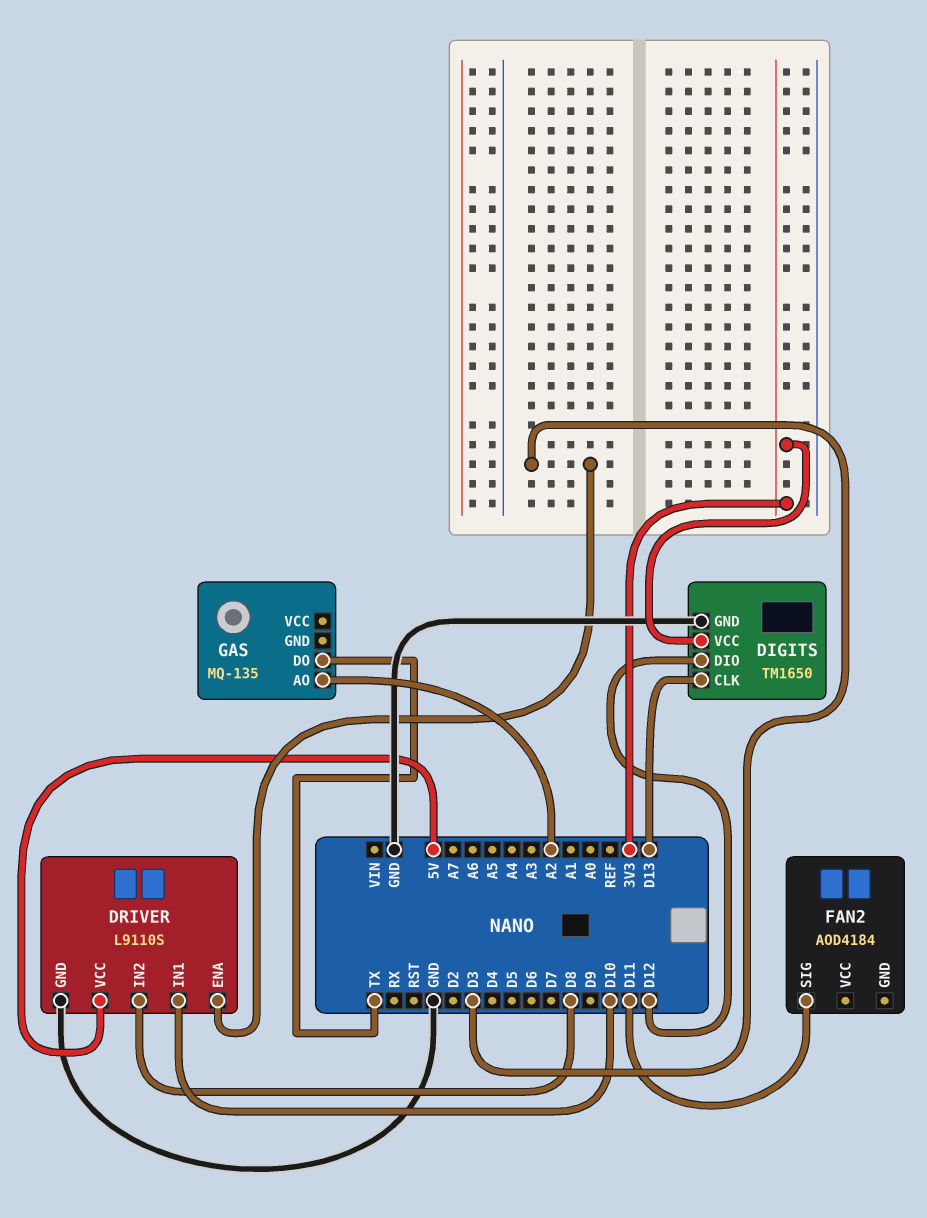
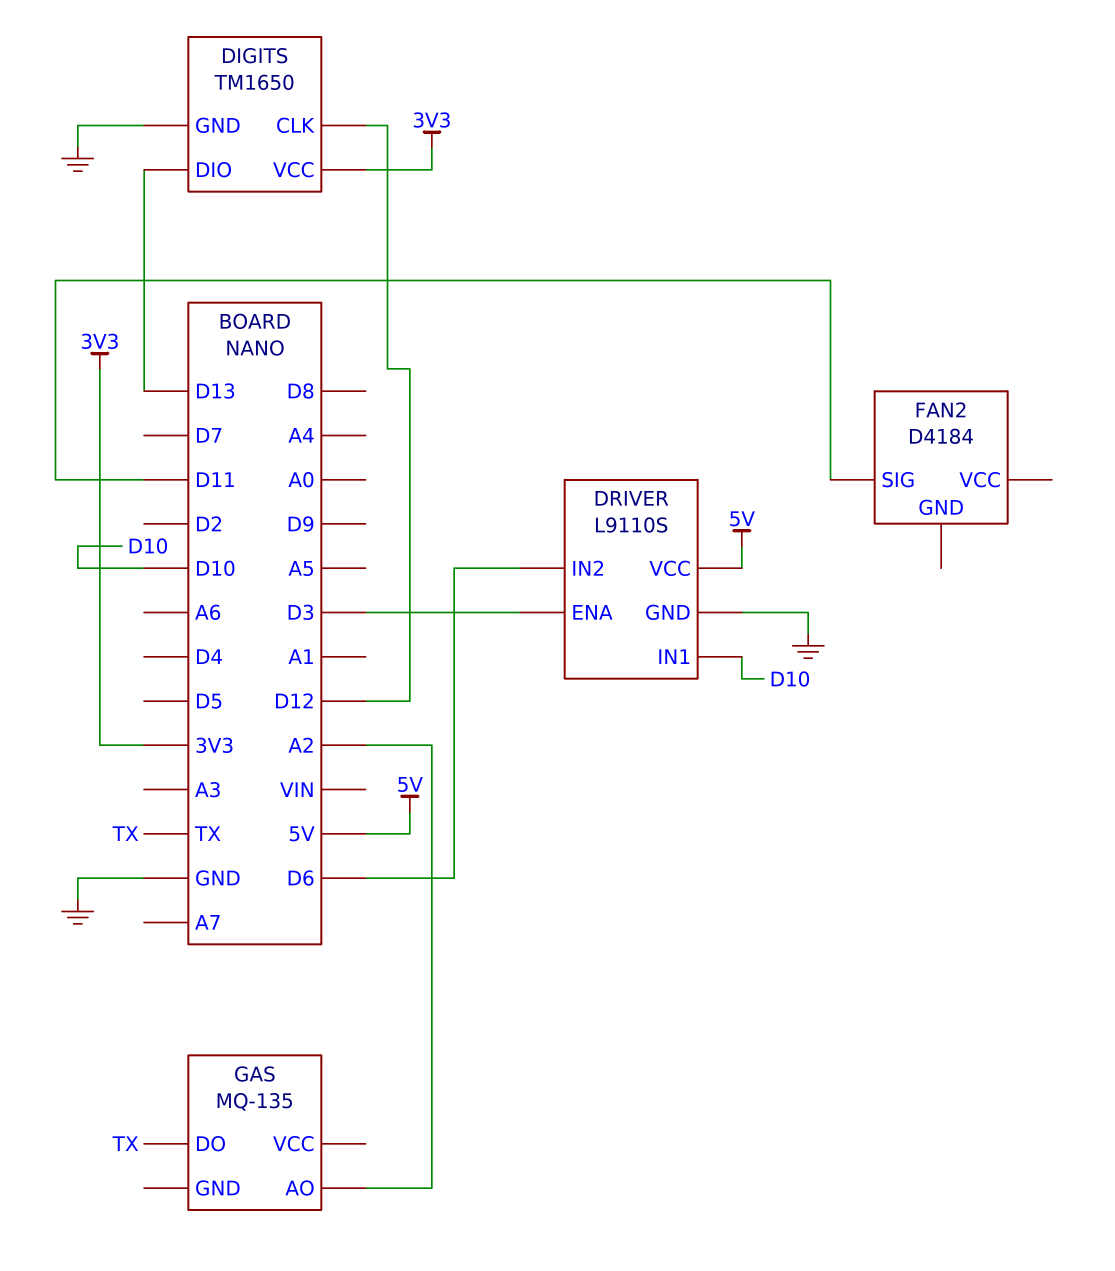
DIGITS pin CLK: D13 -> D12
DIGITS pin DIO: D12 -> D13
DRIVER pin IN2: D8 -> D6
FAN2: AOD4184 -> D4184

